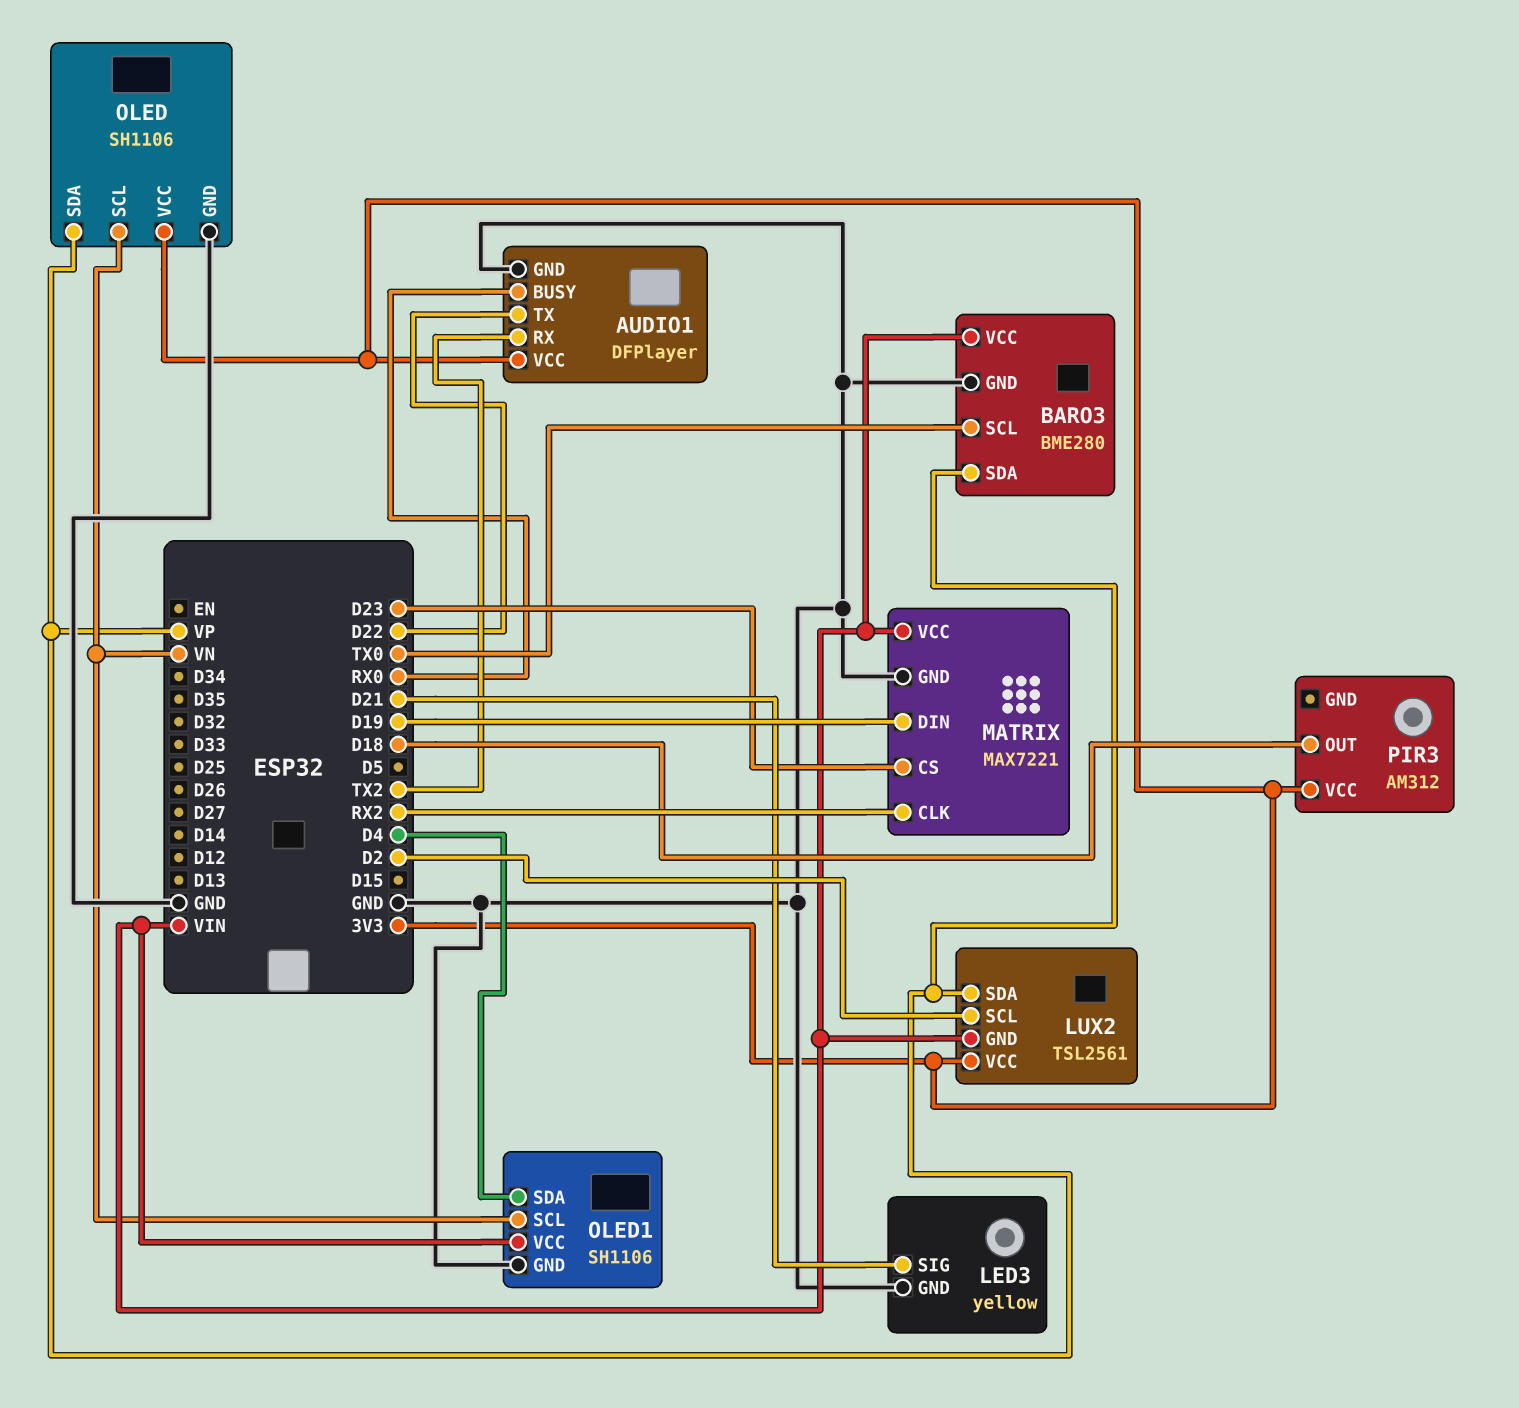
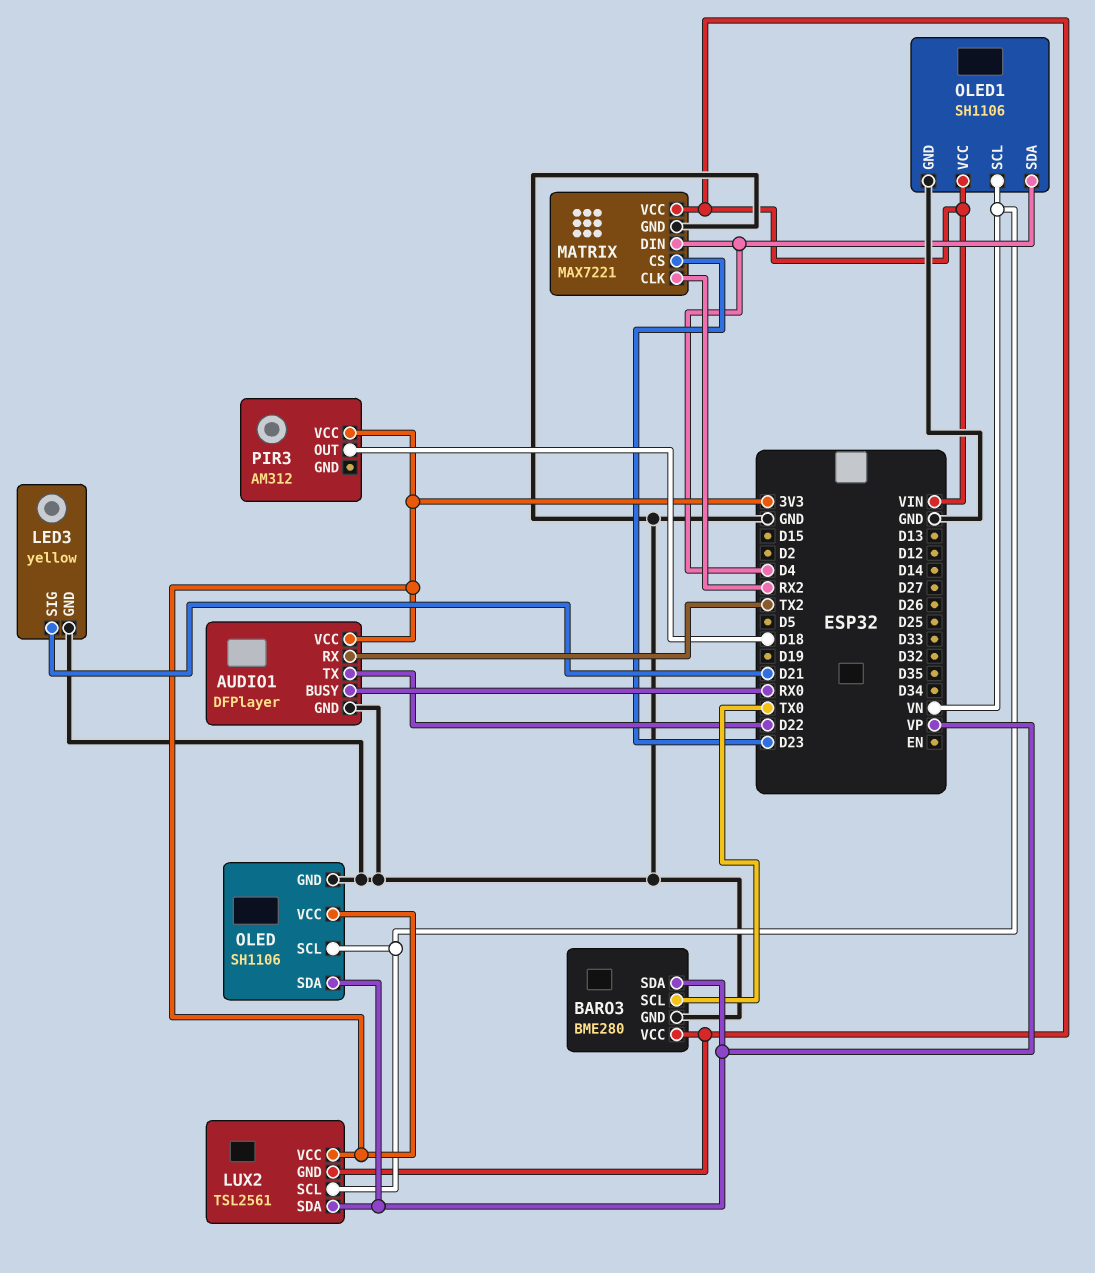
LUX2 pin SCL: D2 -> VN
MATRIX pin DIN: D19 -> D4

